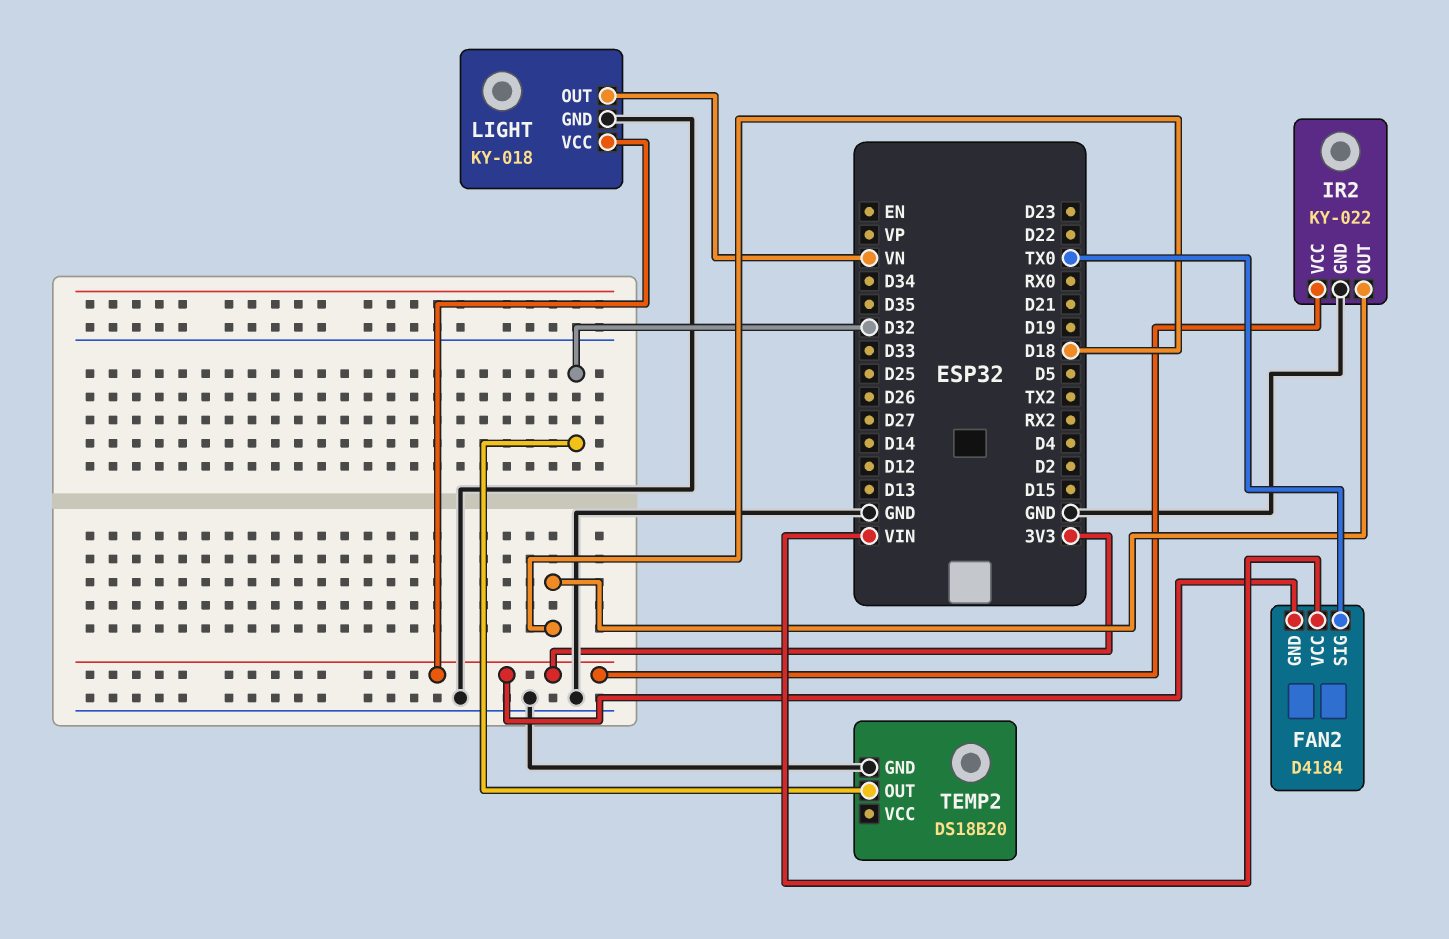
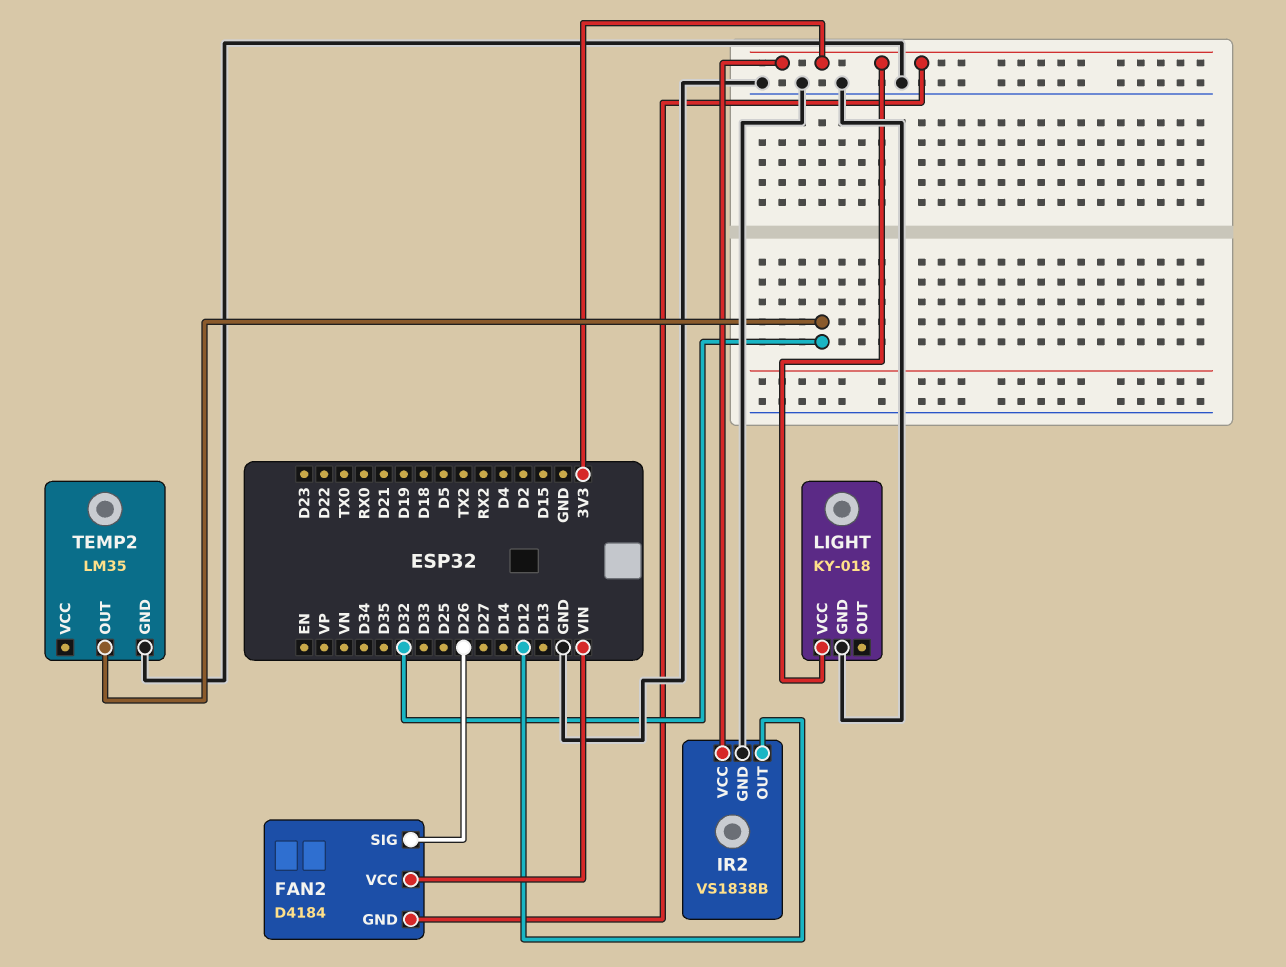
FAN2 pin SIG: TX0 -> D26
IR2: KY-022 -> VS1838B
IR2 pin OUT: D18 -> D12
LIGHT pin OUT: VN -> none
TEMP2: DS18B20 -> LM35

